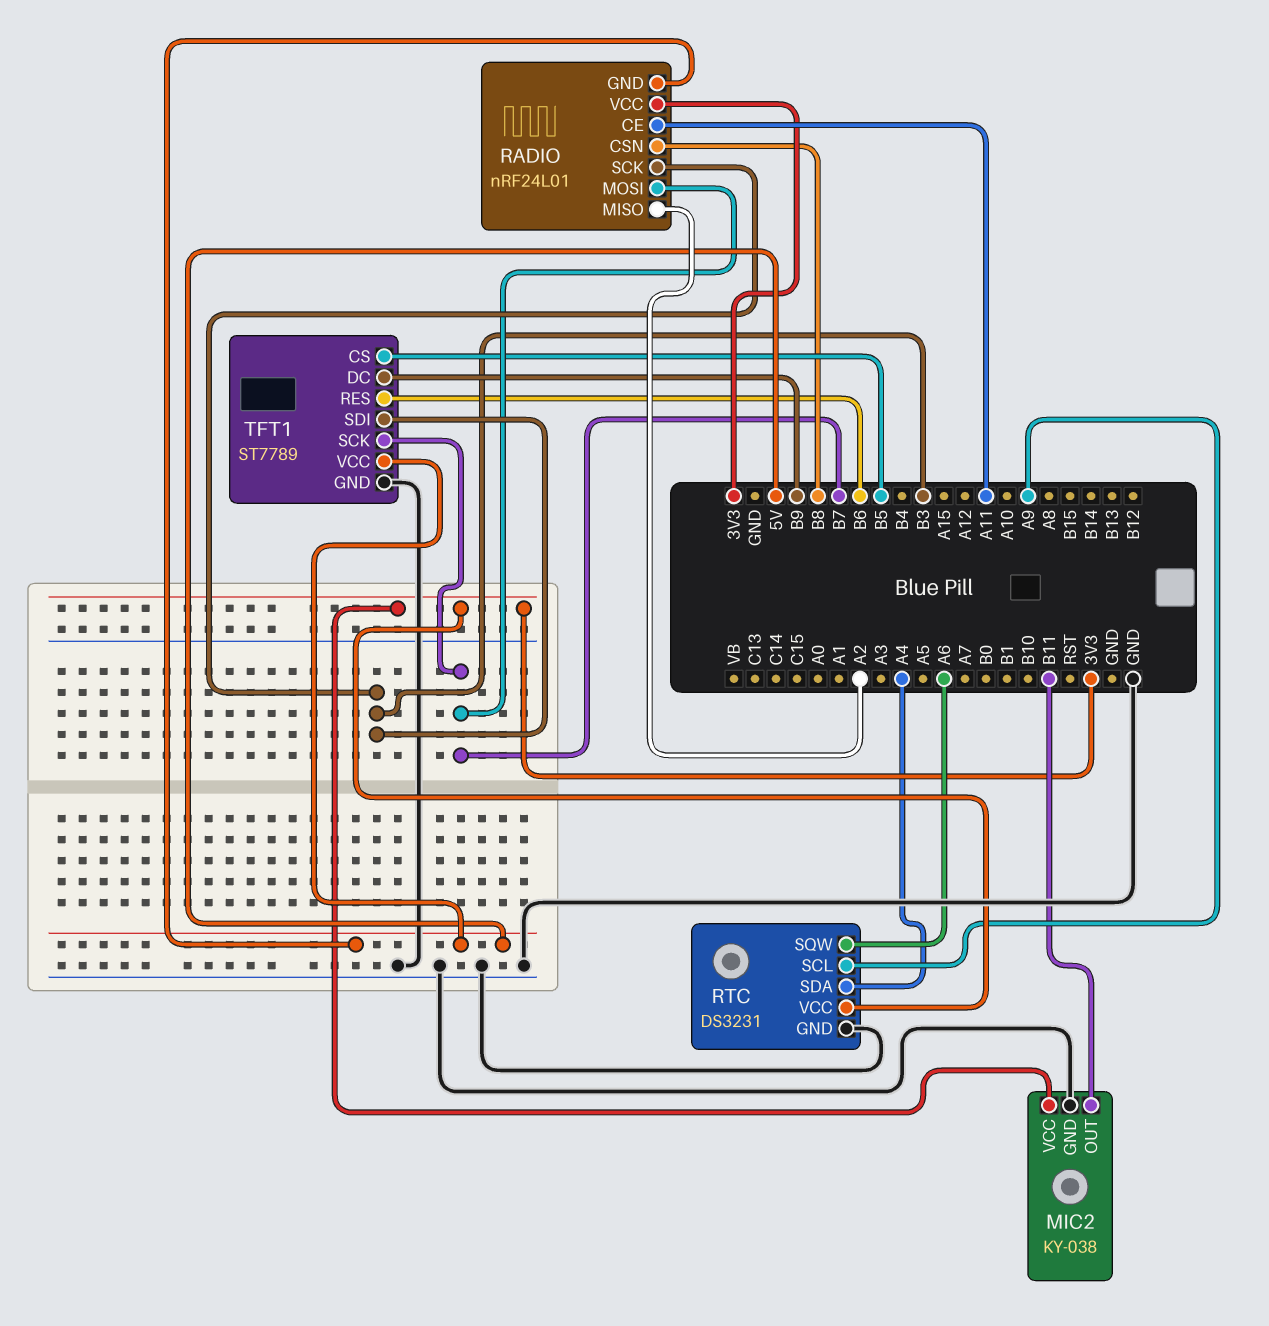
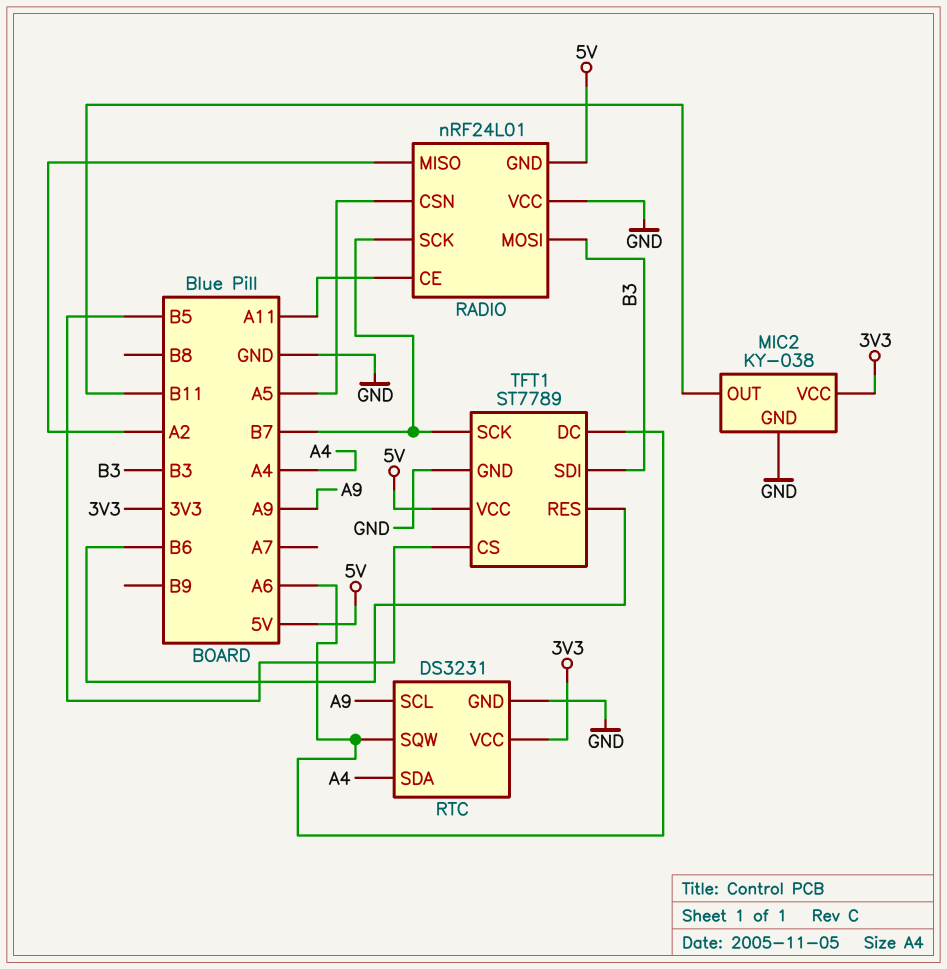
RADIO pin CSN: B8 -> A5
RADIO pin MOSI: B7 -> B3
RADIO pin SCK: B3 -> B7
RADIO pin VCC: 3V3 -> GND
TFT1 pin DC: B9 -> A6

